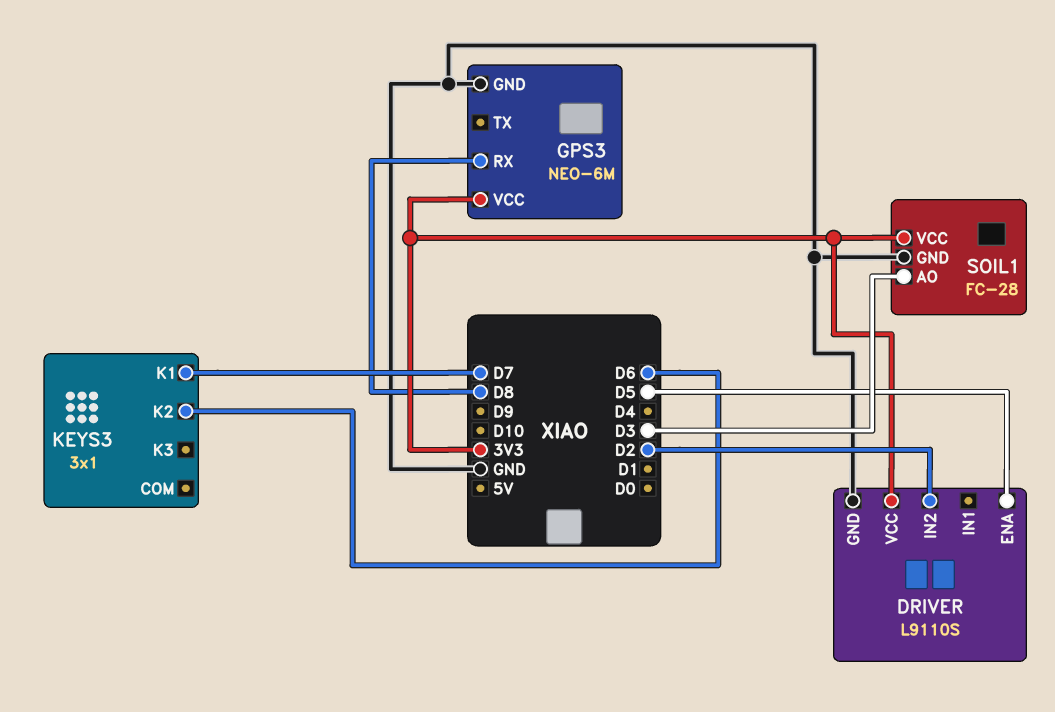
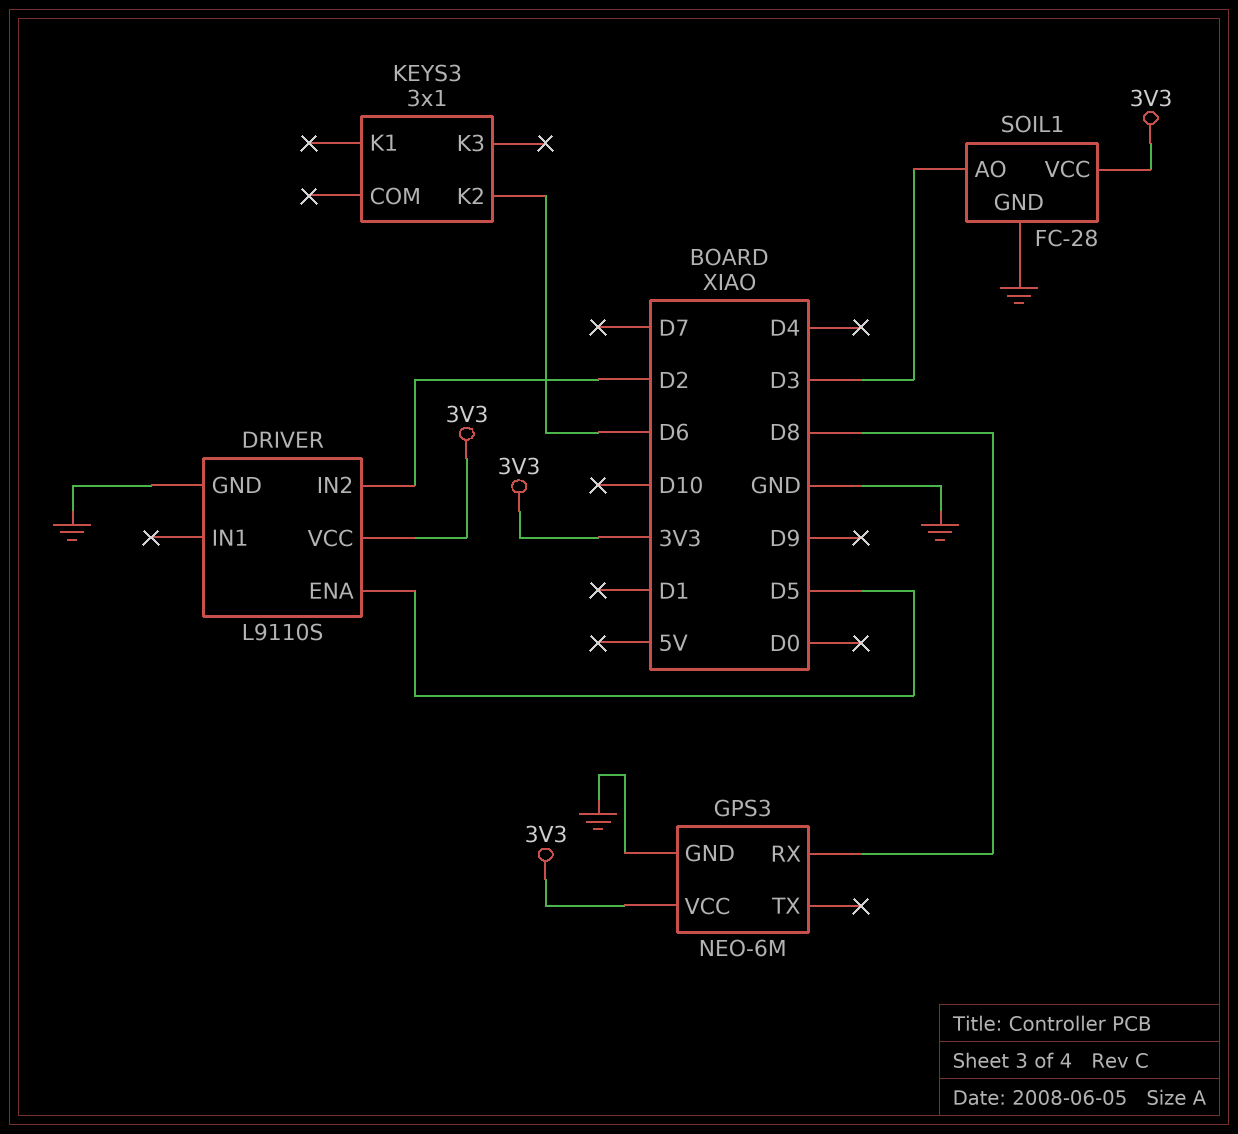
KEYS3 pin K1: D7 -> none

